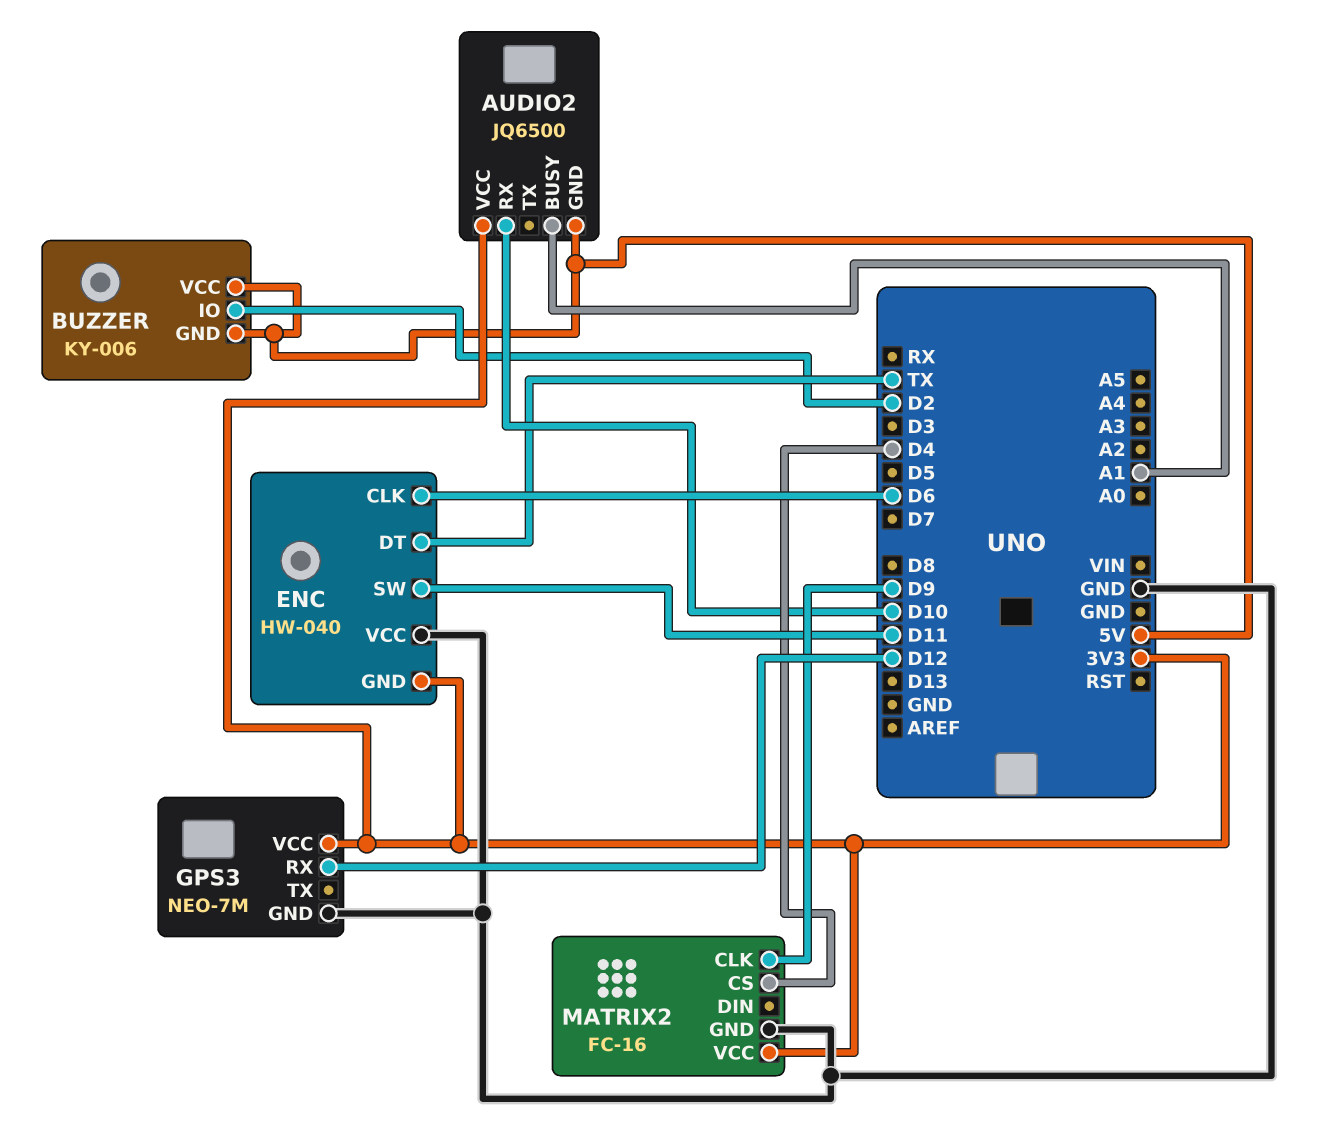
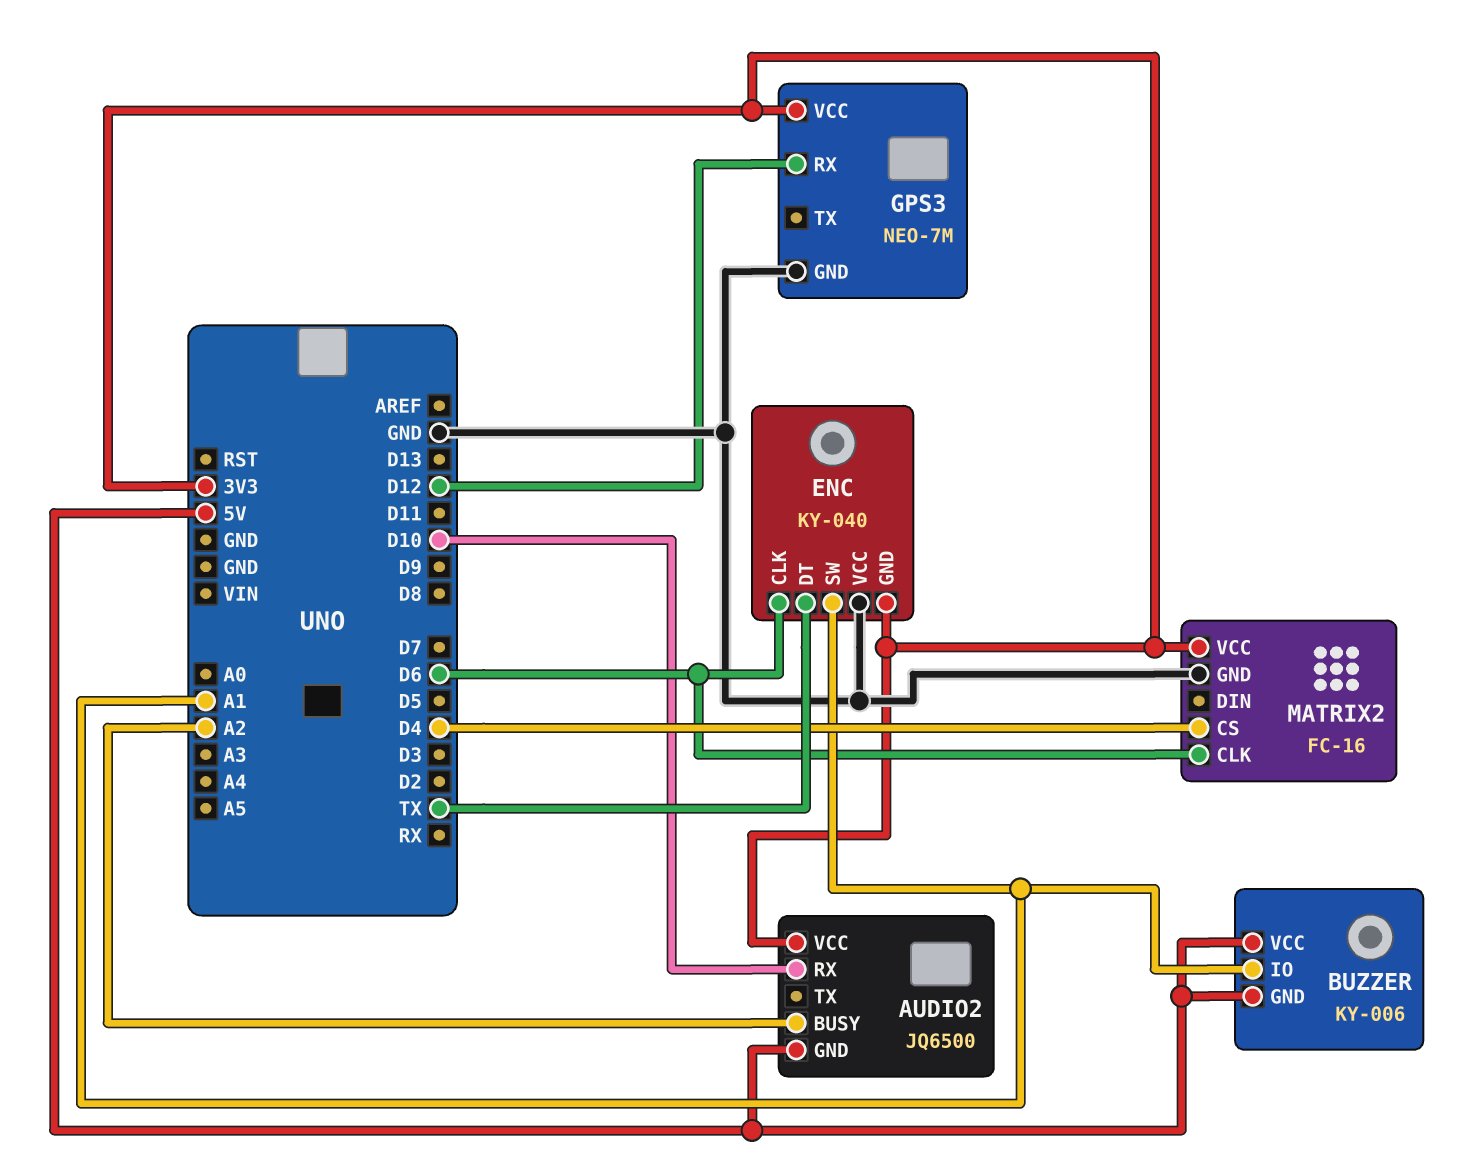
AUDIO2 pin BUSY: A1 -> A2
BUZZER pin IO: D2 -> A1
ENC: HW-040 -> KY-040
ENC pin SW: D11 -> A1
MATRIX2 pin CLK: D9 -> D6

